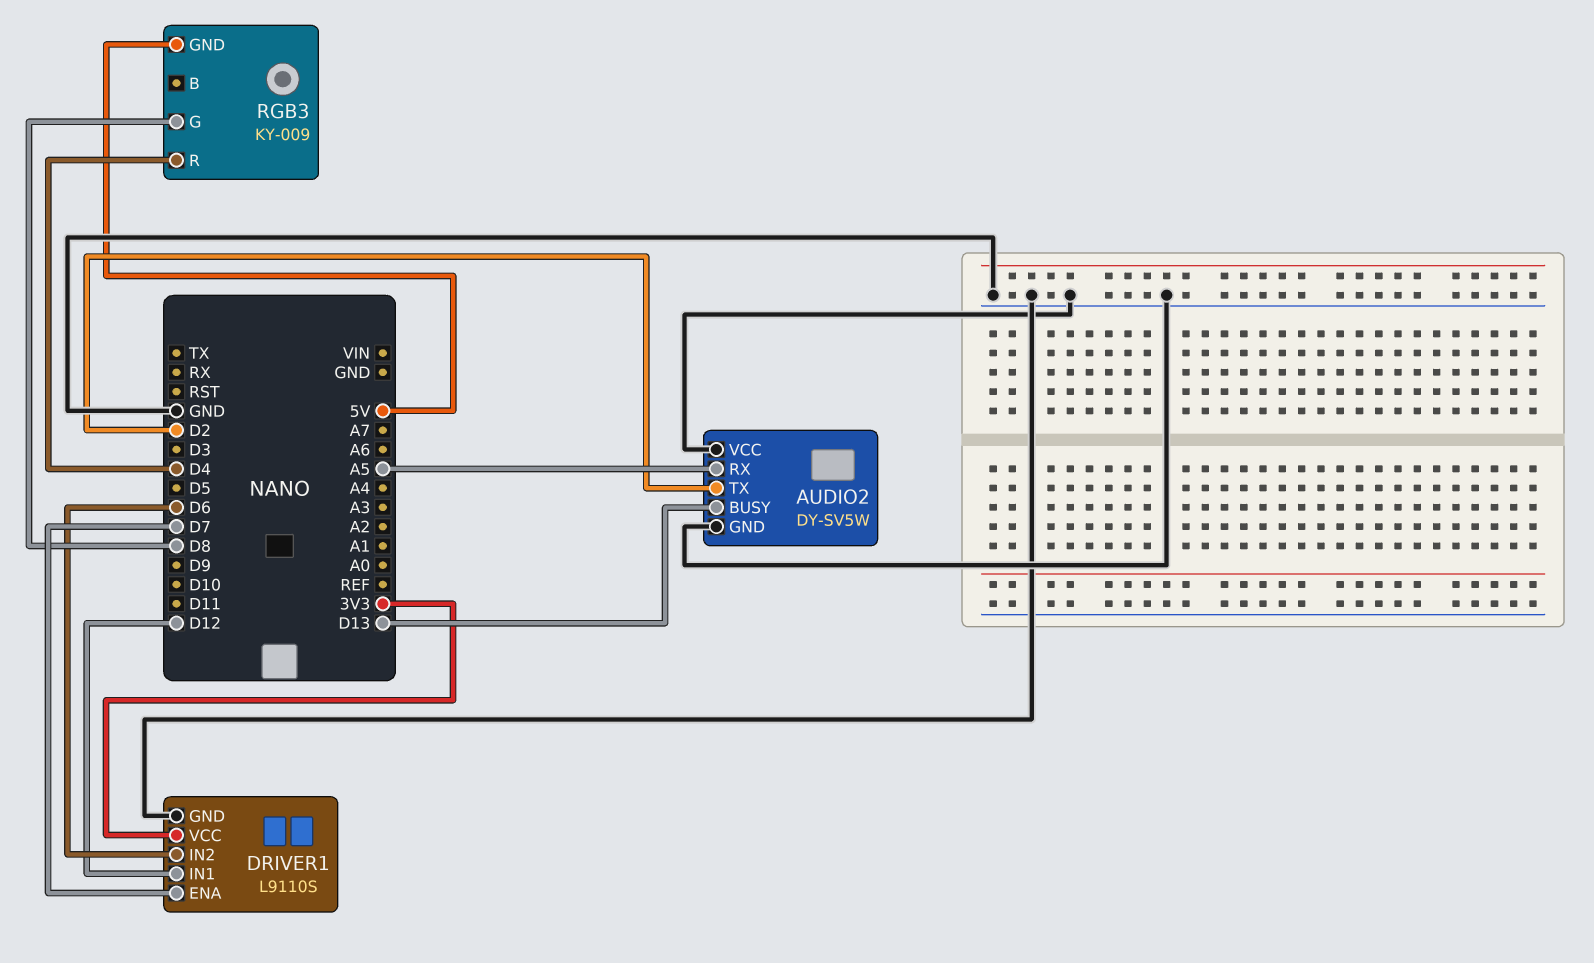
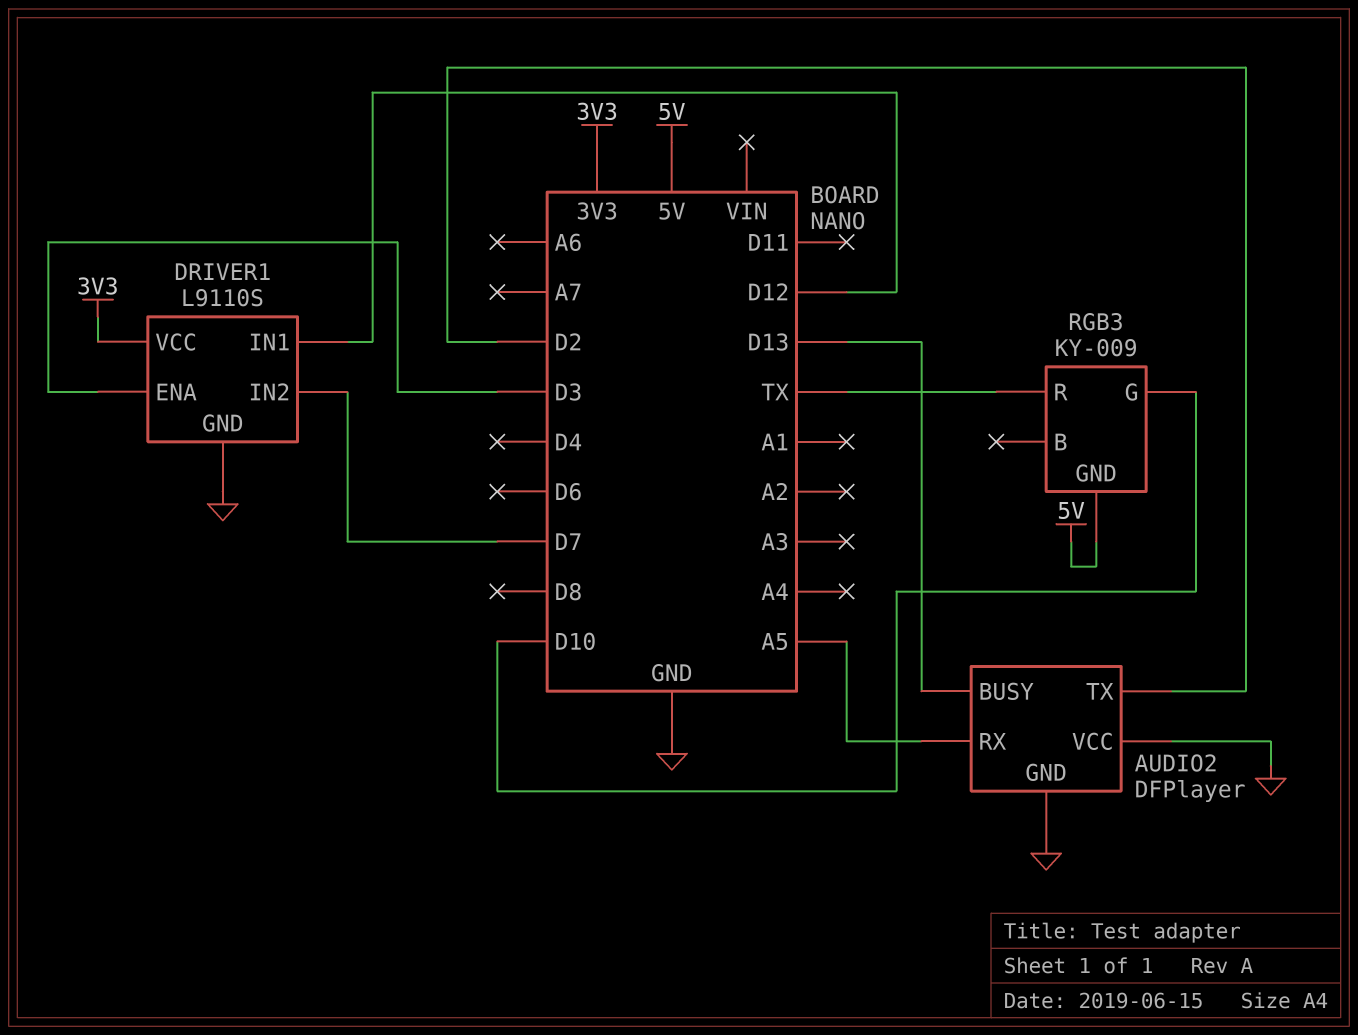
AUDIO2: DY-SV5W -> DFPlayer
DRIVER1 pin ENA: D7 -> D3
DRIVER1 pin IN2: D6 -> D7
RGB3 pin G: D8 -> D10
RGB3 pin R: D4 -> TX

